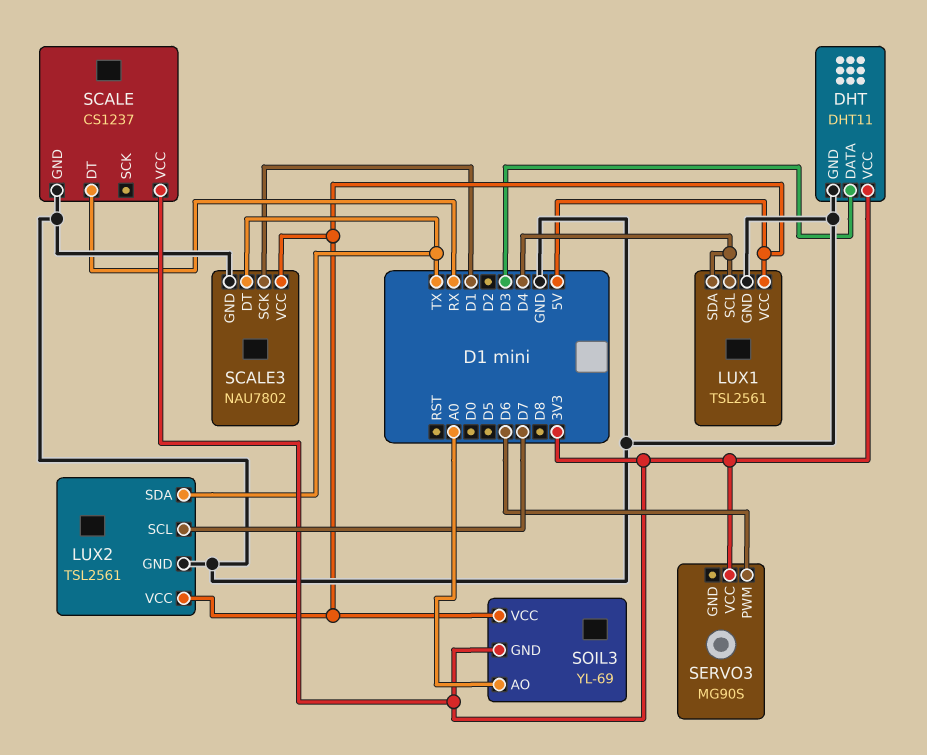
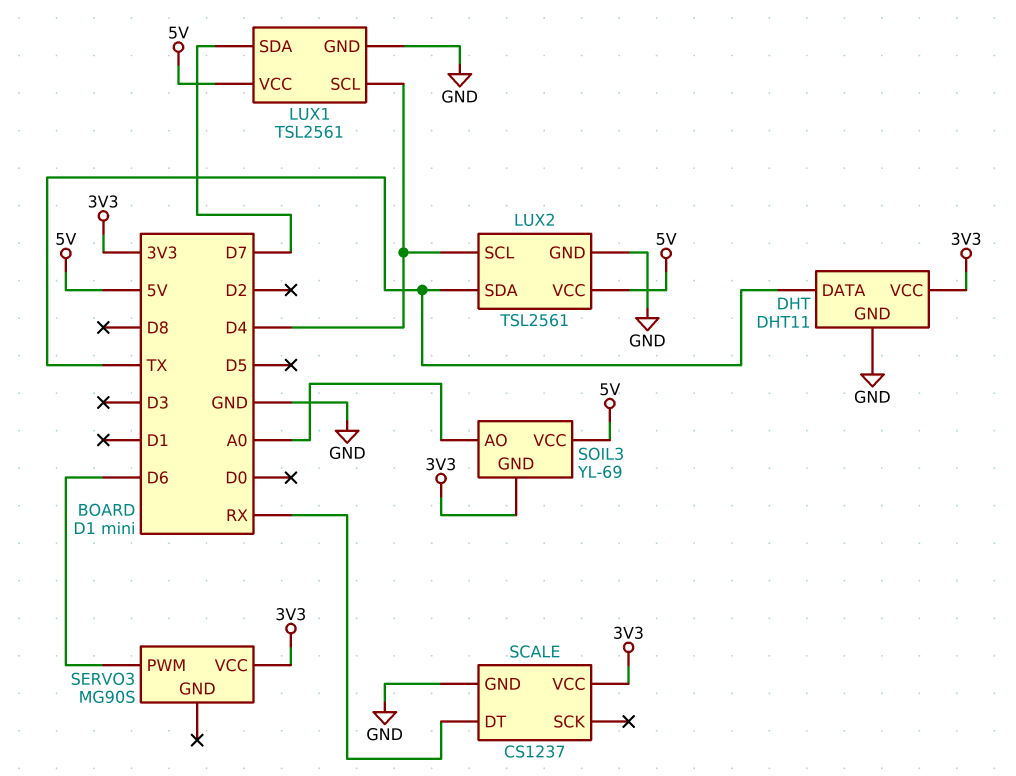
DHT pin DATA: D3 -> TX
LUX1 pin SDA: D4 -> D7
LUX2 pin SCL: D7 -> D4
SCALE3: NAU7802 -> none
SCALE3 pin DT: TX -> none
SCALE3 pin GND: GND -> none
SCALE3 pin SCK: D1 -> none
SCALE3 pin VCC: 5V -> none

